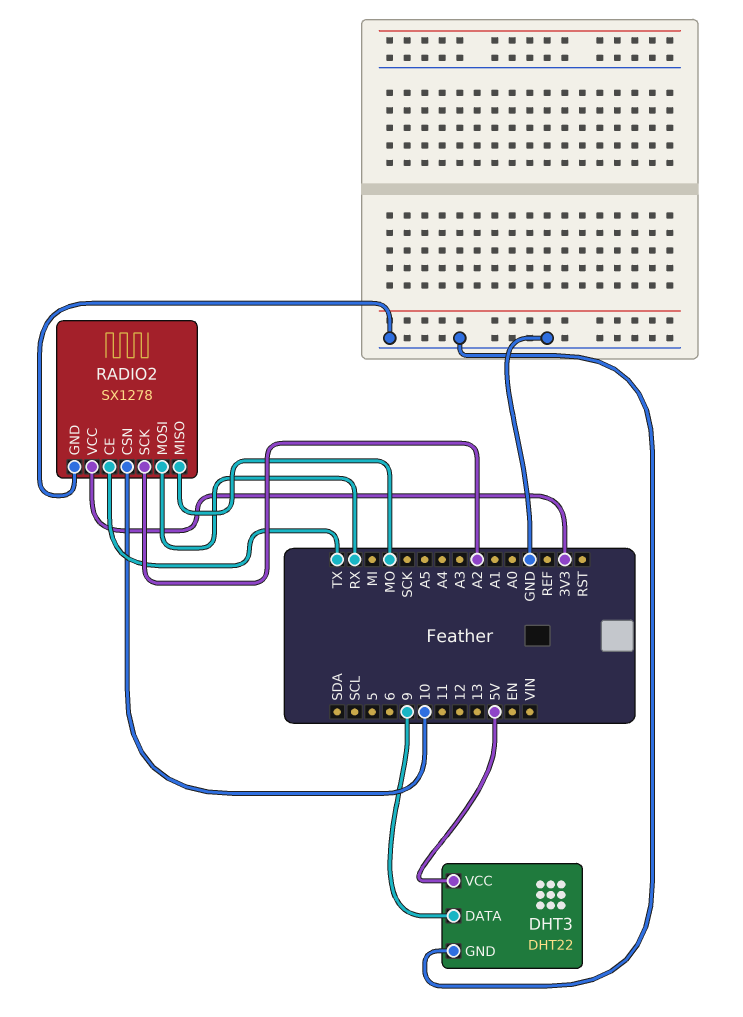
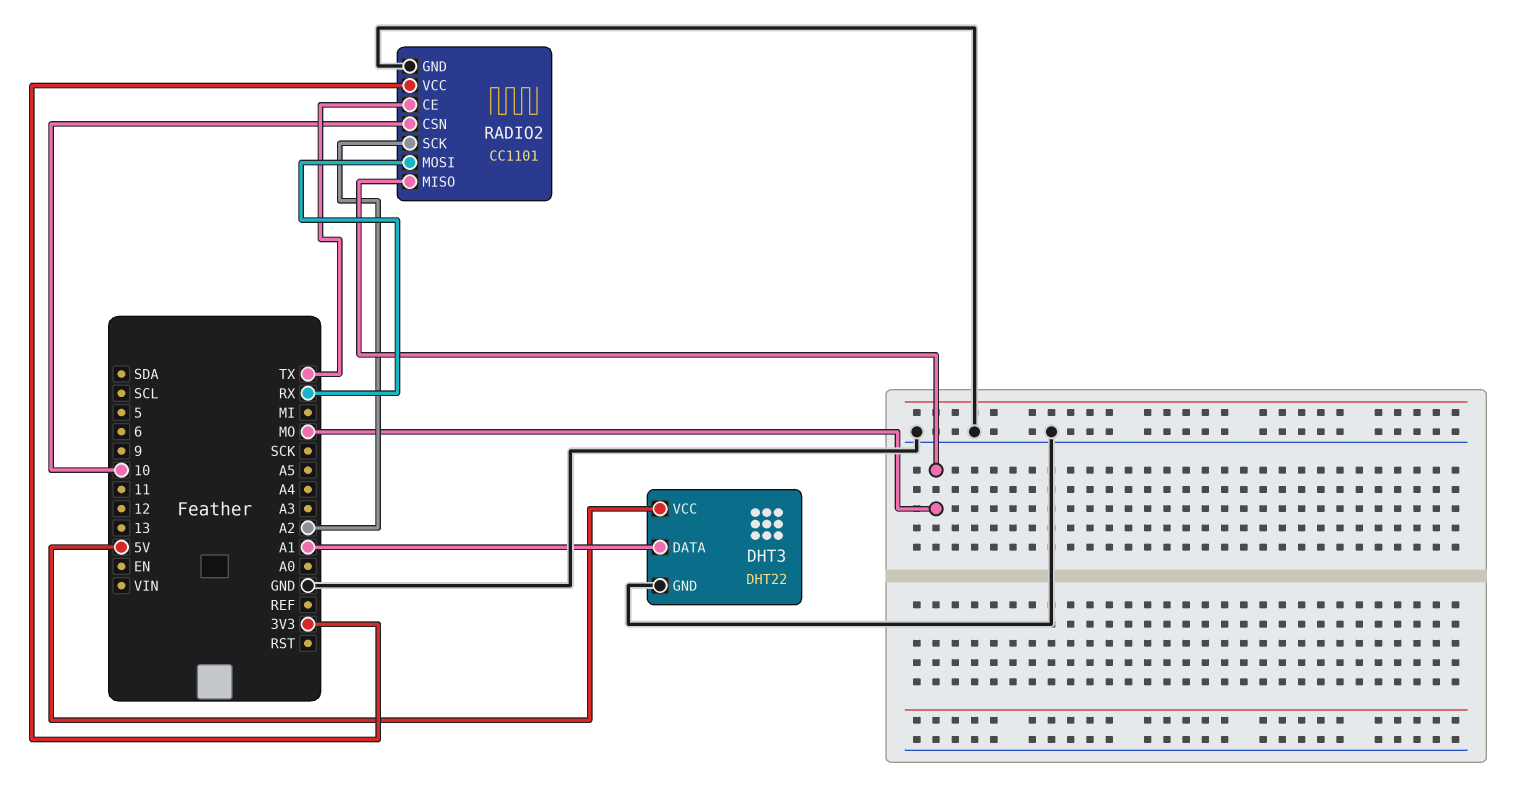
DHT3 pin DATA: 9 -> A1
RADIO2: SX1278 -> CC1101

